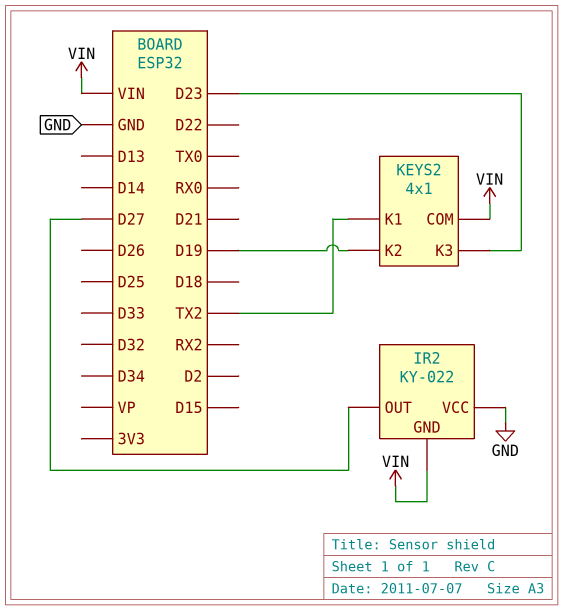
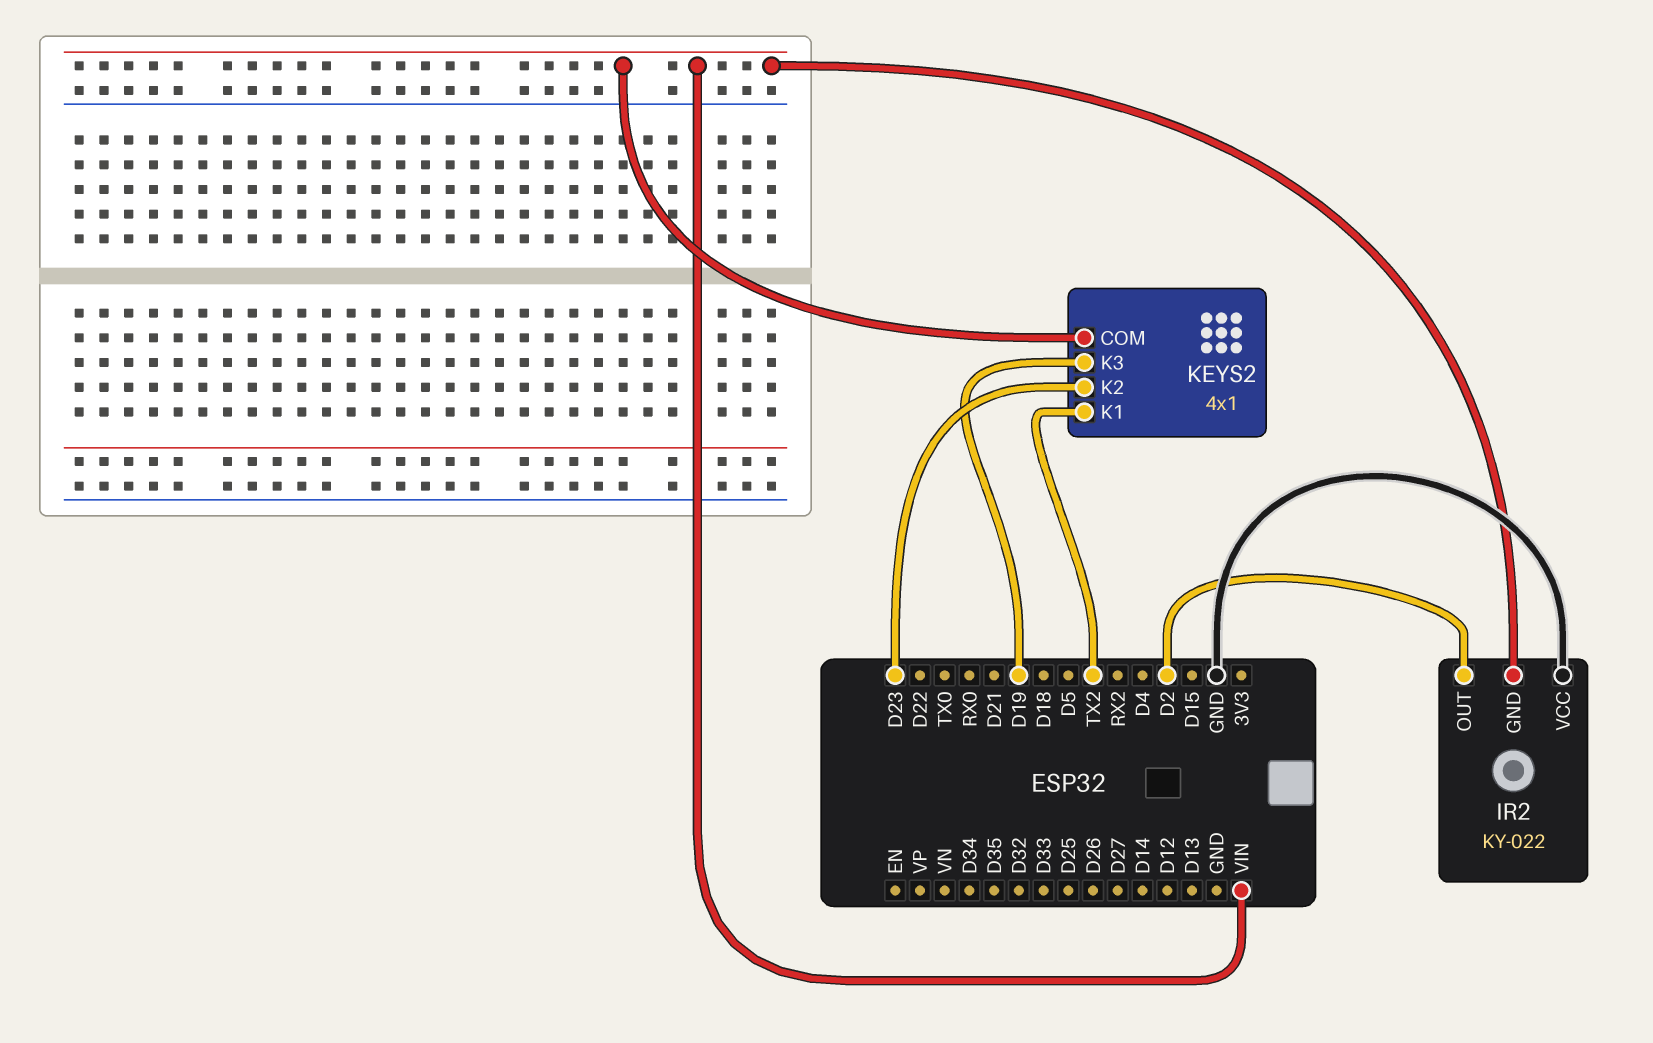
IR2 pin OUT: D27 -> D2
KEYS2 pin K2: D19 -> D23
KEYS2 pin K3: D23 -> D19

